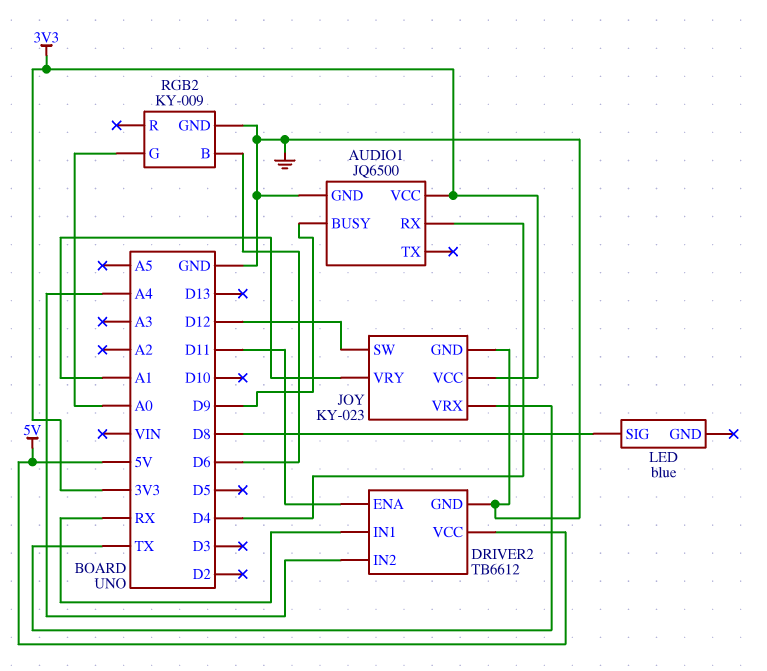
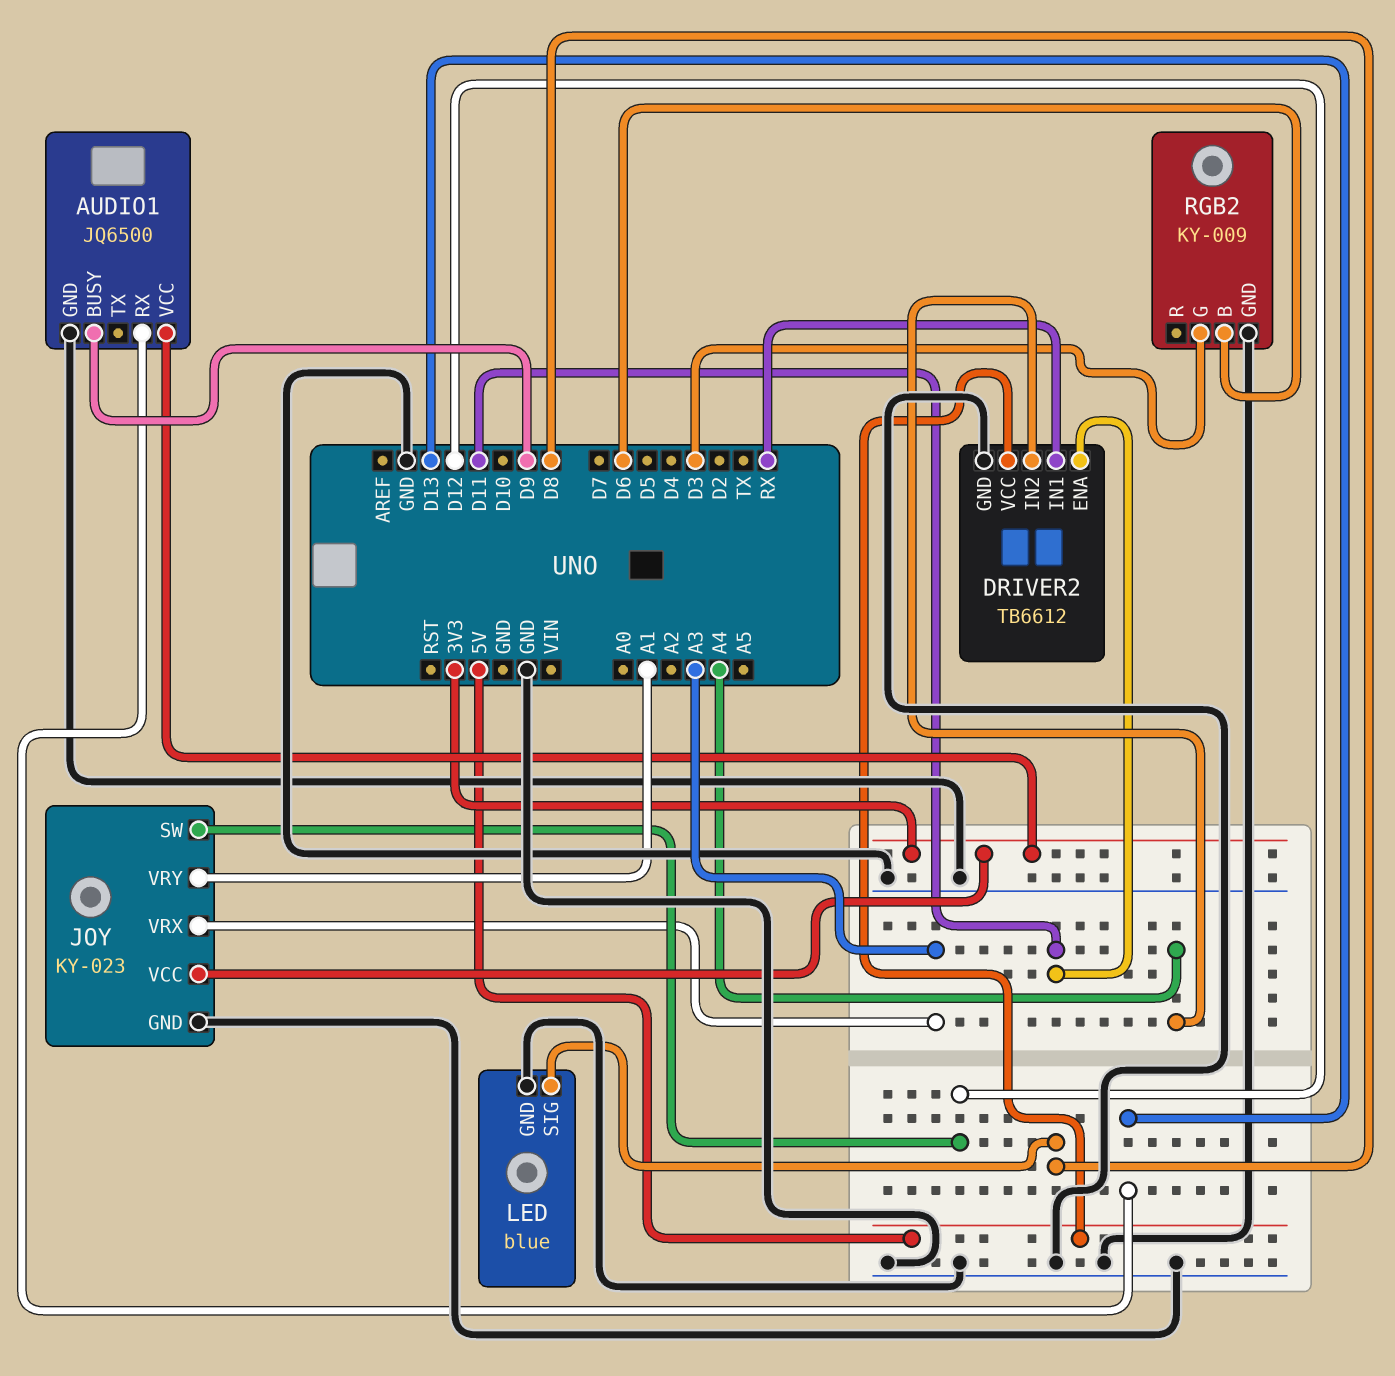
AUDIO1 pin RX: D4 -> D13
JOY pin VRX: TX -> A3
LED pin GND: none -> GND
RGB2 pin G: A0 -> D3

